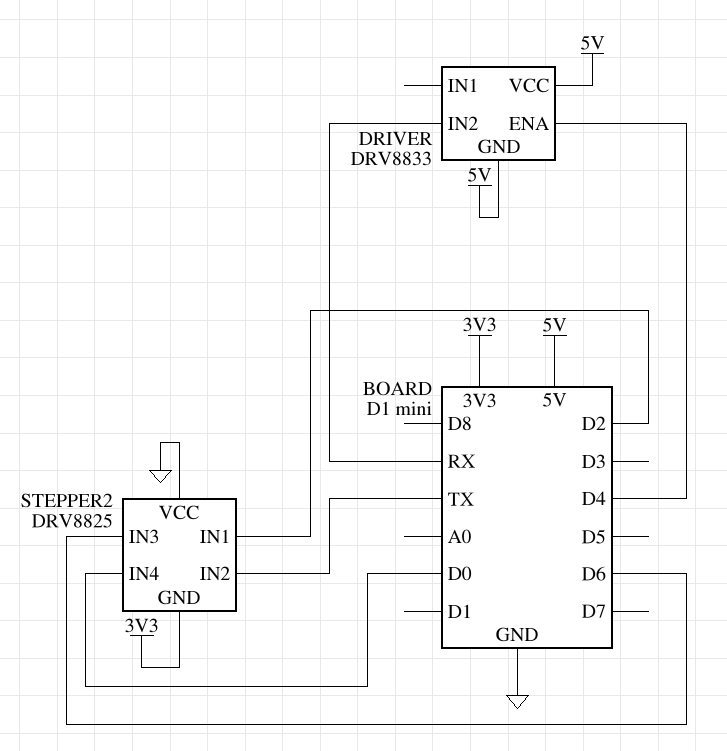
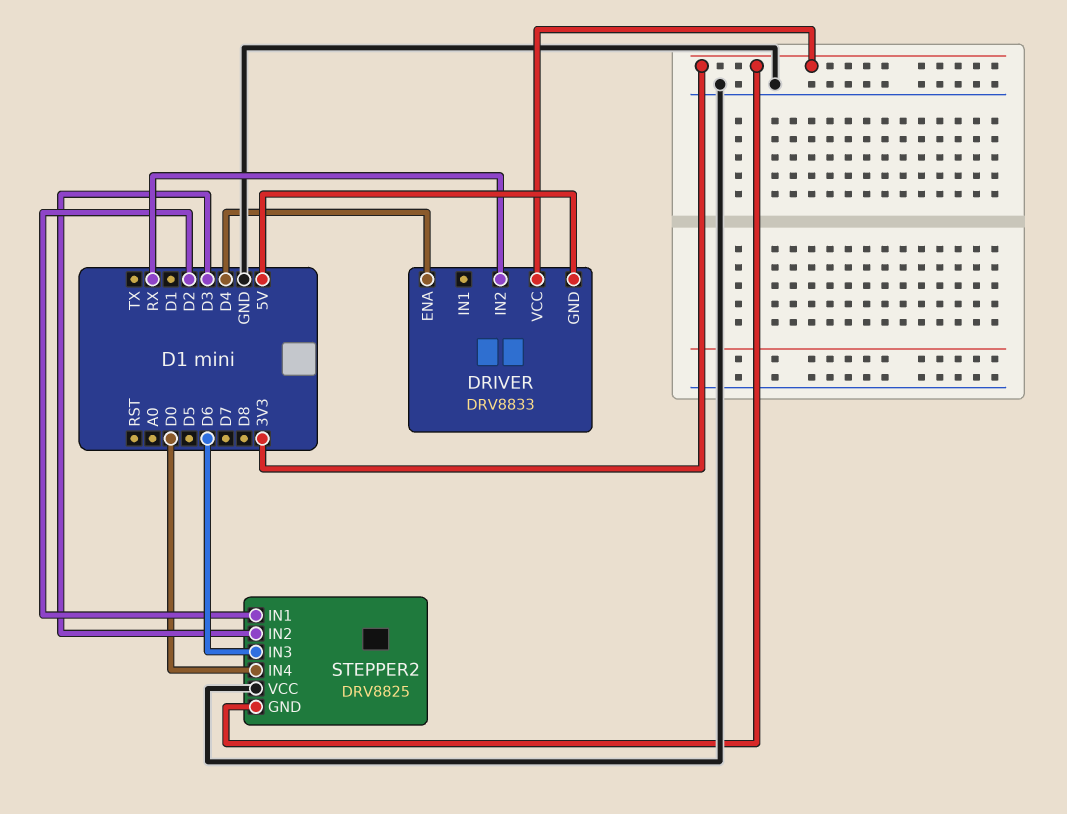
DRIVER pin VCC: 5V -> 3V3
STEPPER2 pin IN2: TX -> D3

